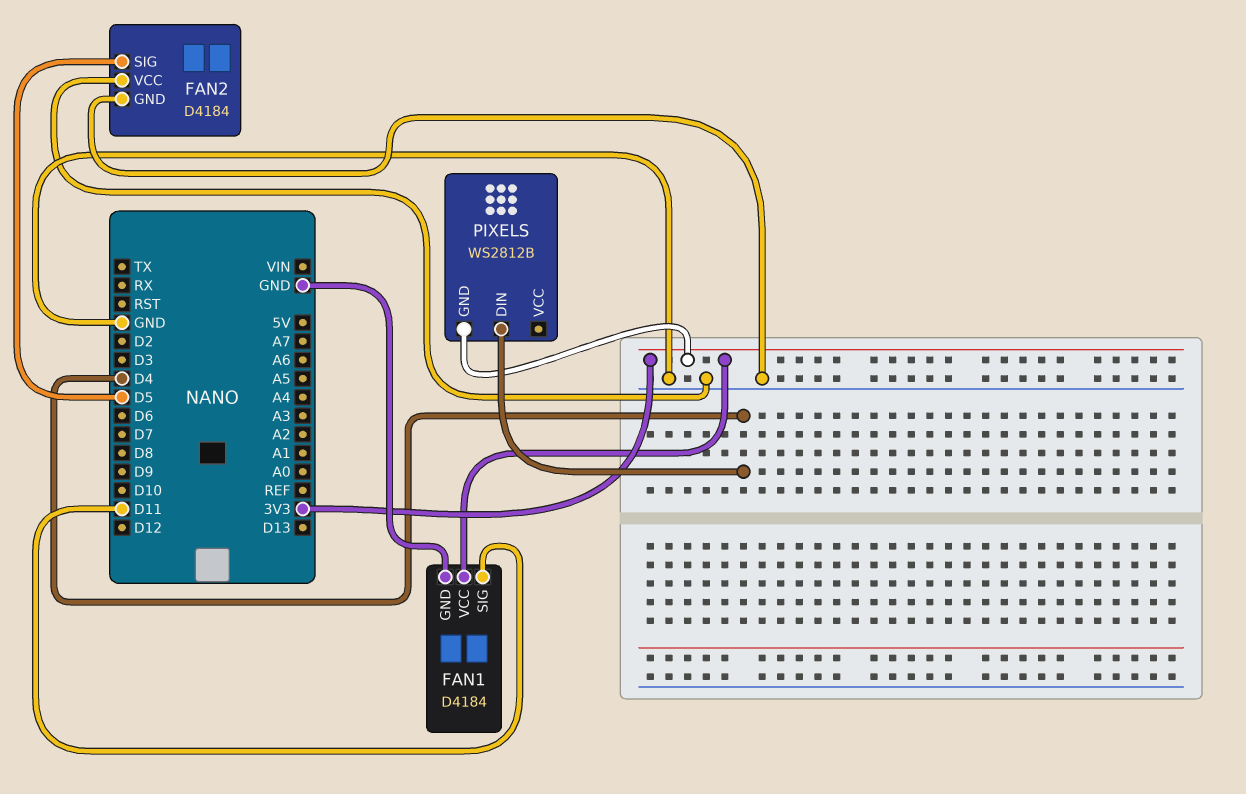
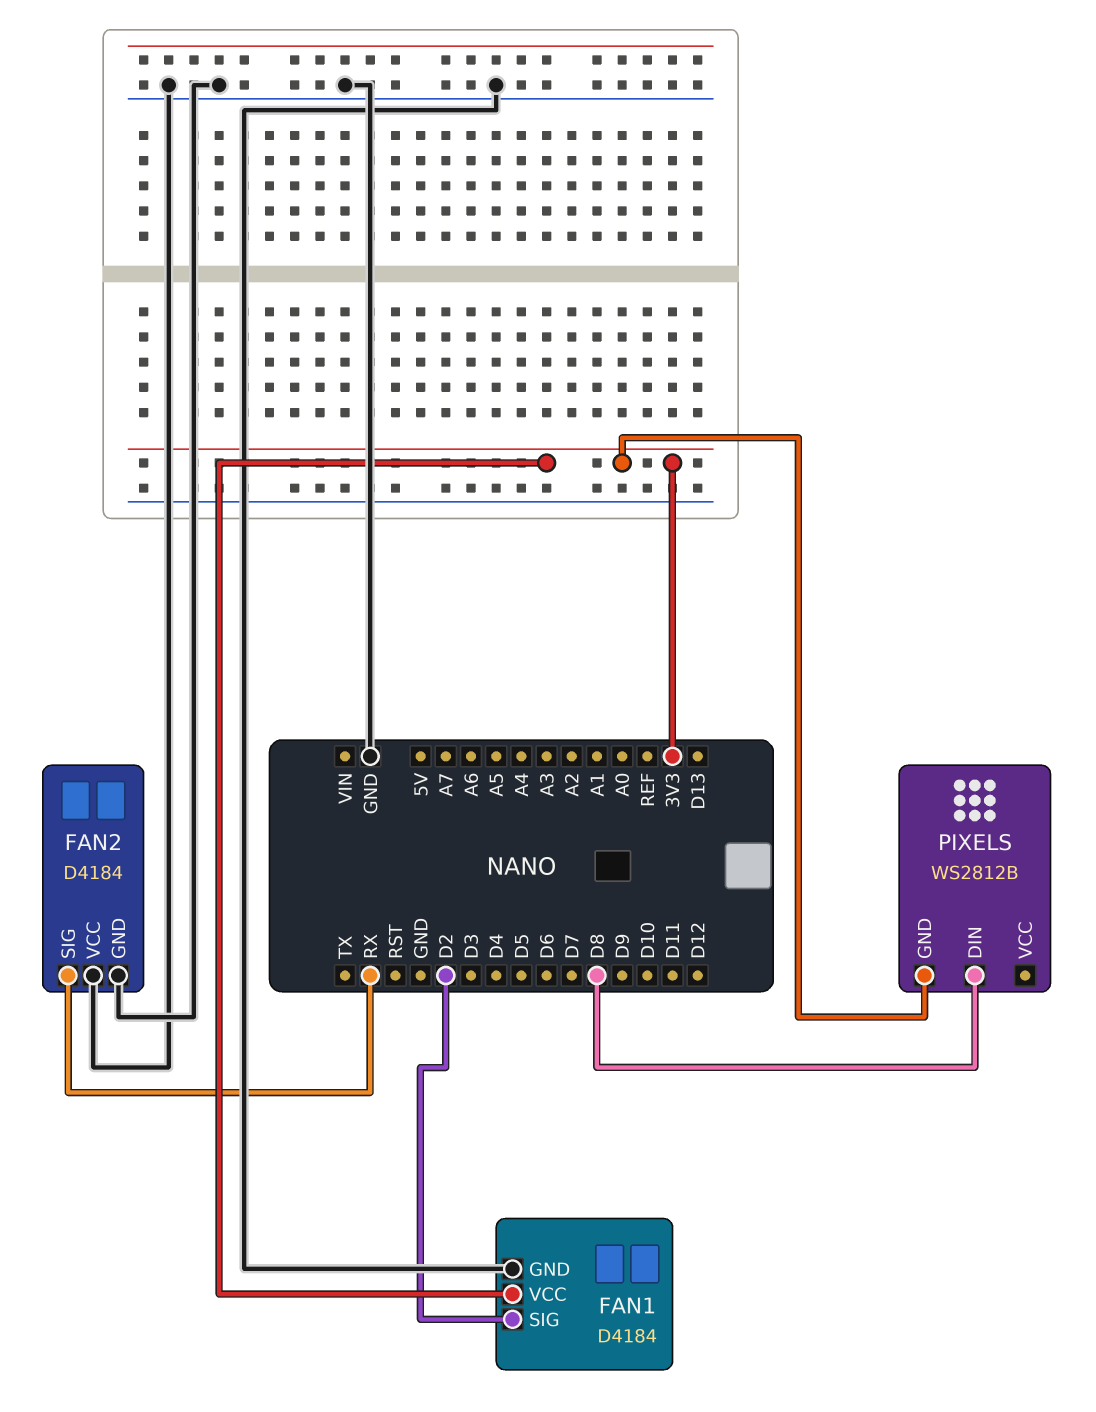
FAN1 pin SIG: D11 -> D2
FAN2 pin SIG: D5 -> RX
PIXELS pin DIN: D4 -> D8

